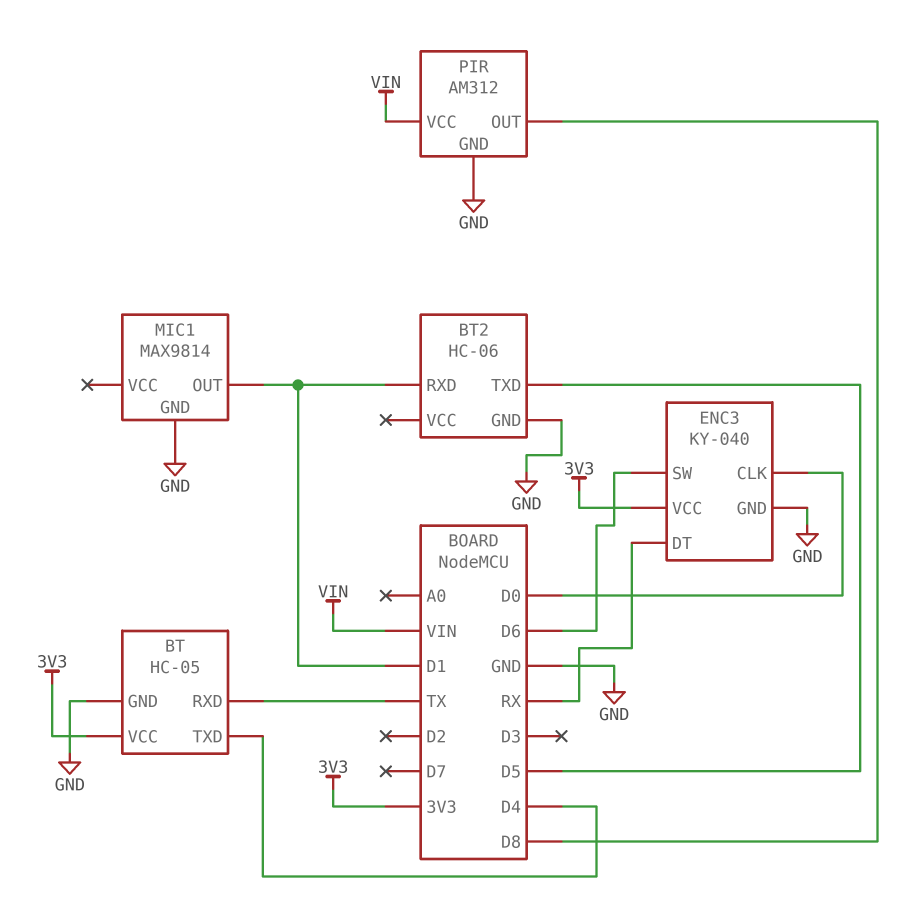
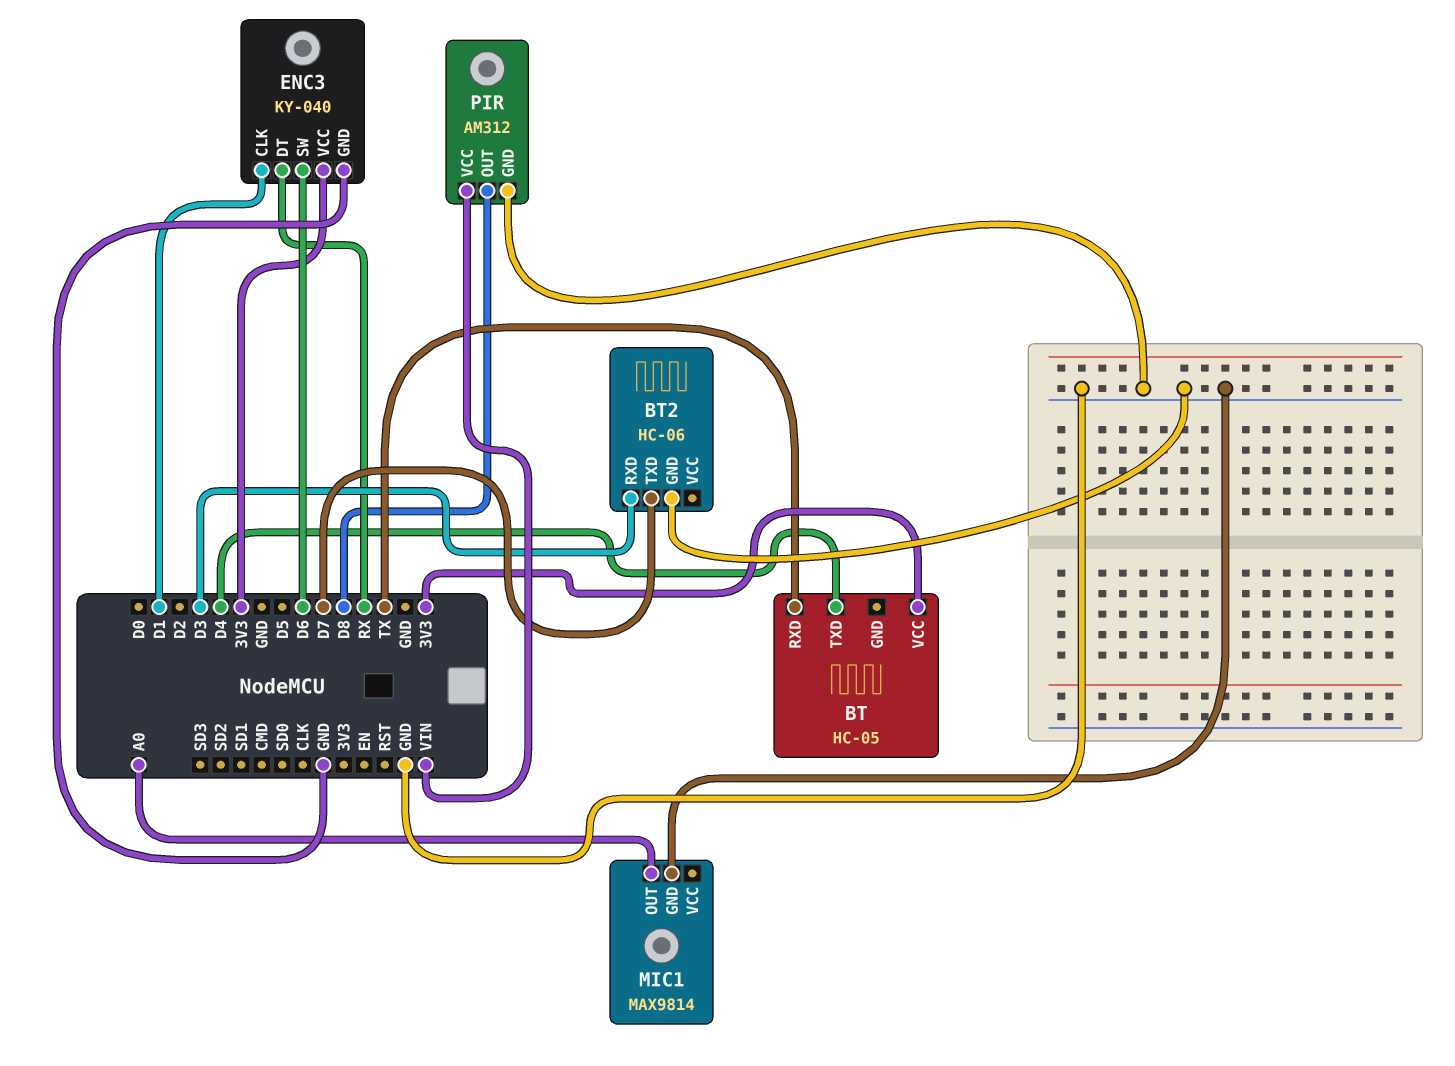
BT pin GND: GND -> none
BT2 pin RXD: D1 -> D3
BT2 pin TXD: D5 -> D7
ENC3 pin CLK: D0 -> D1
MIC1 pin OUT: D1 -> A0

